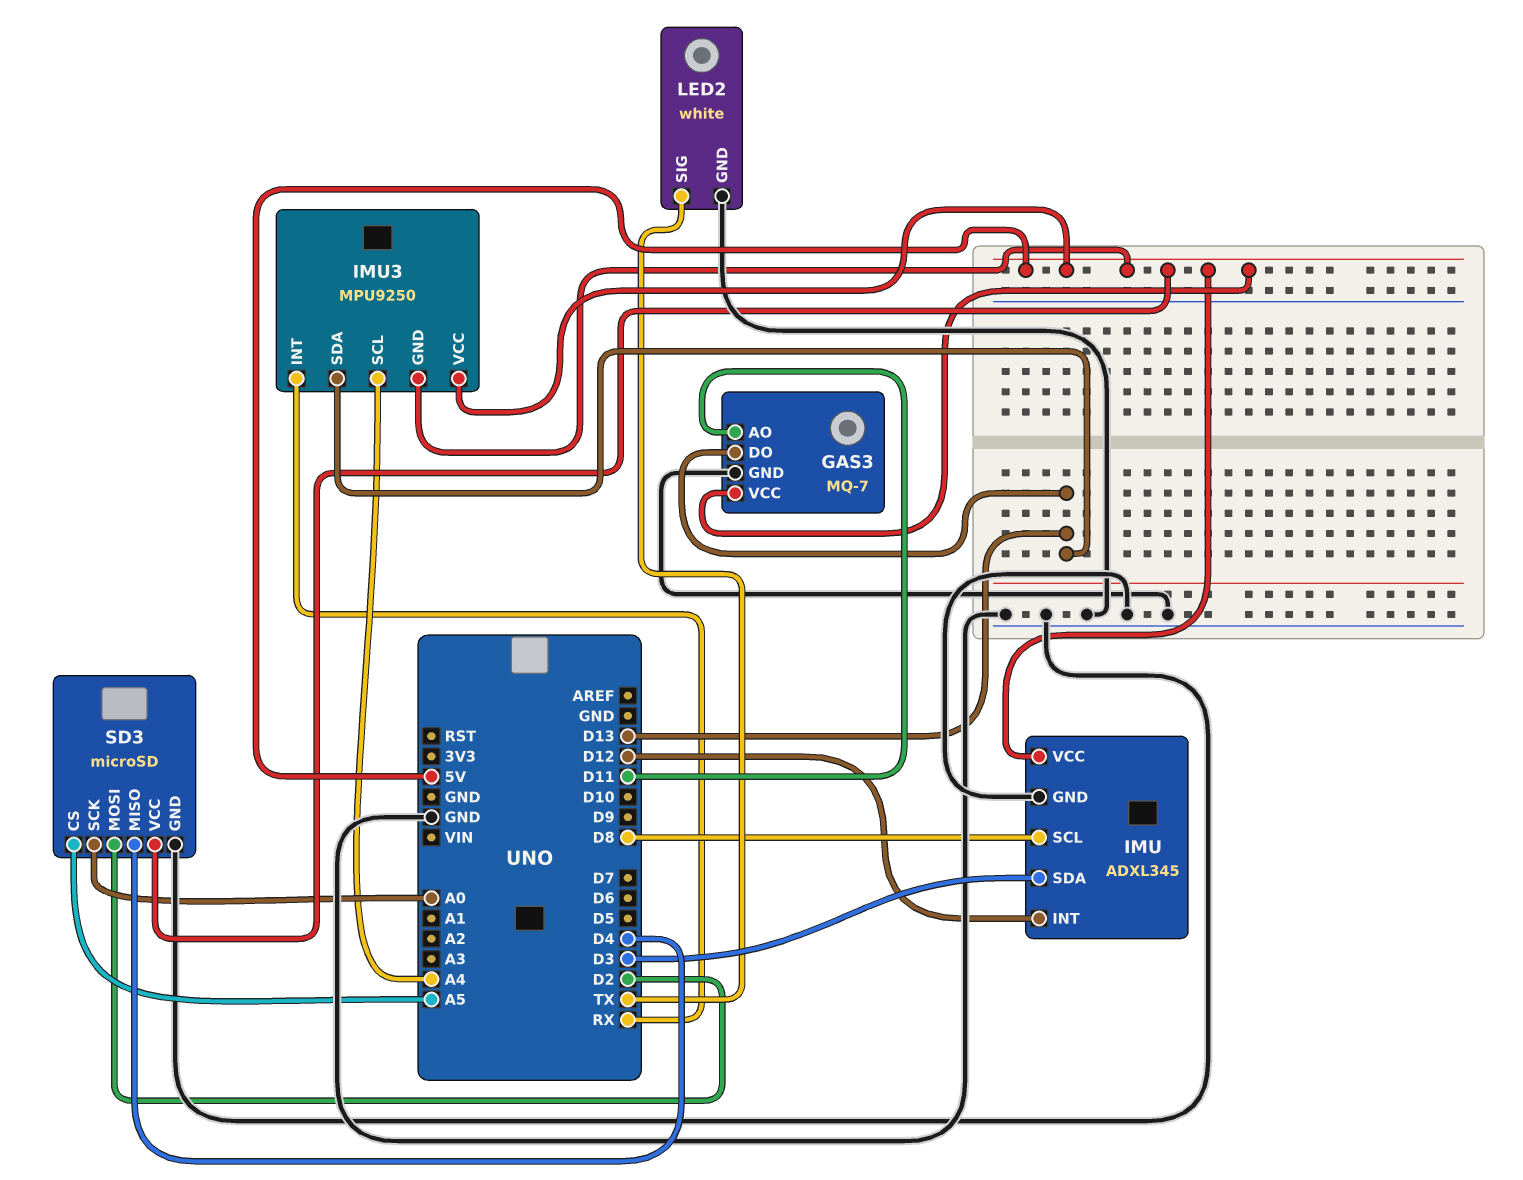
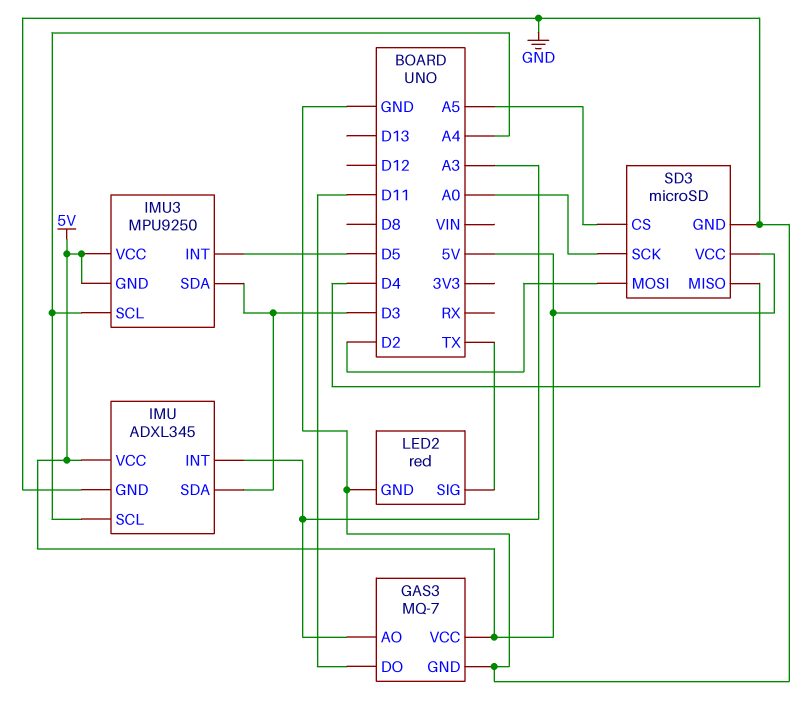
GAS3 pin AO: D11 -> A3
GAS3 pin DO: D13 -> D11
IMU pin INT: D12 -> A3
IMU pin SCL: D8 -> A4
IMU3 pin INT: RX -> D5
IMU3 pin SDA: D13 -> D3
LED2: white -> red

